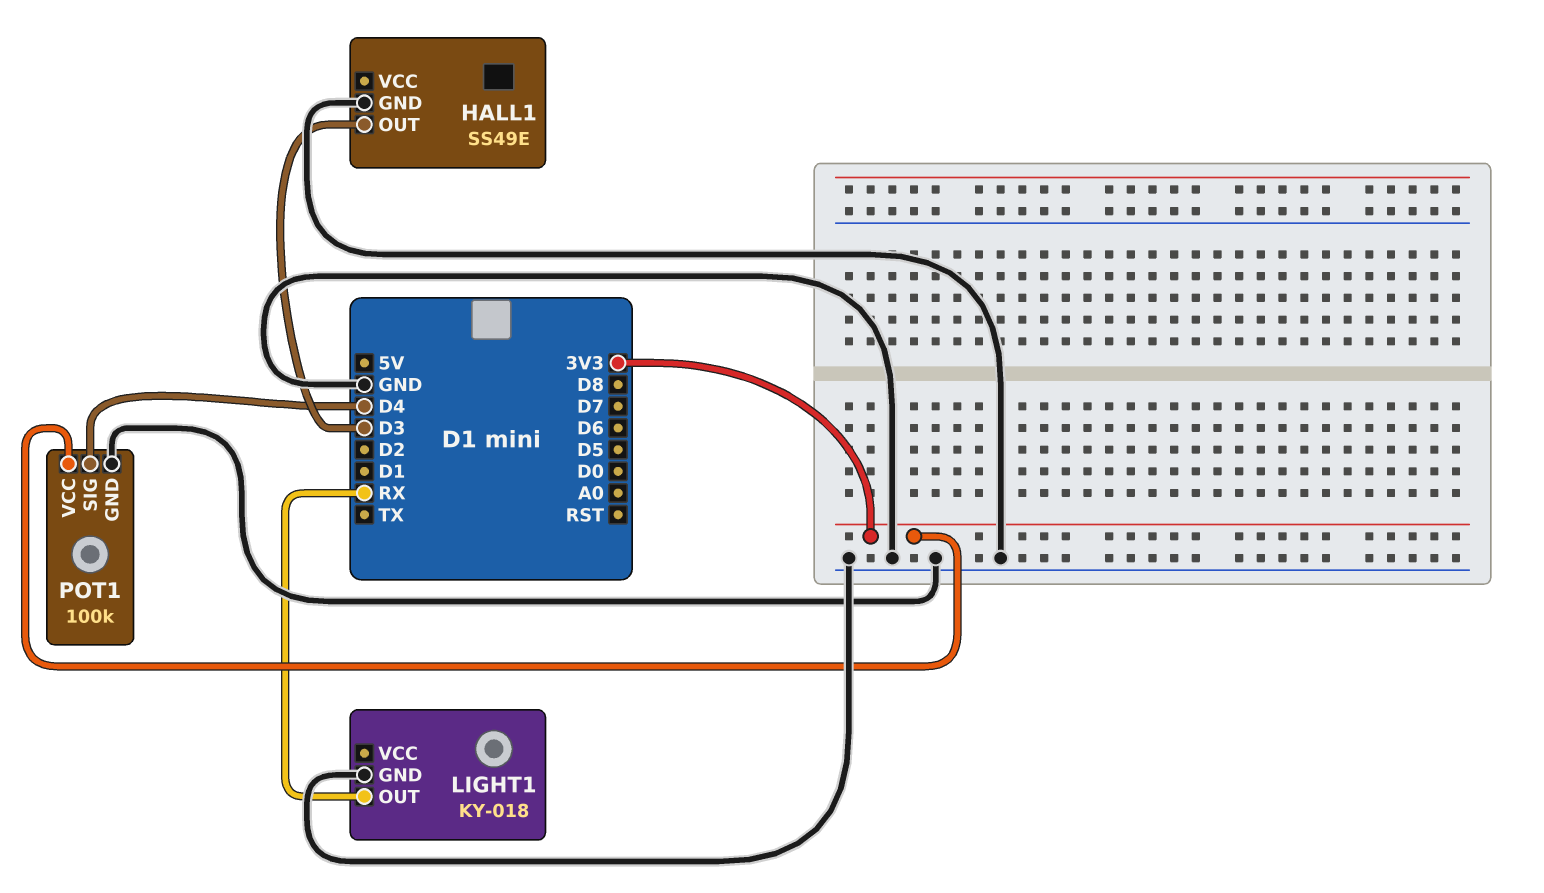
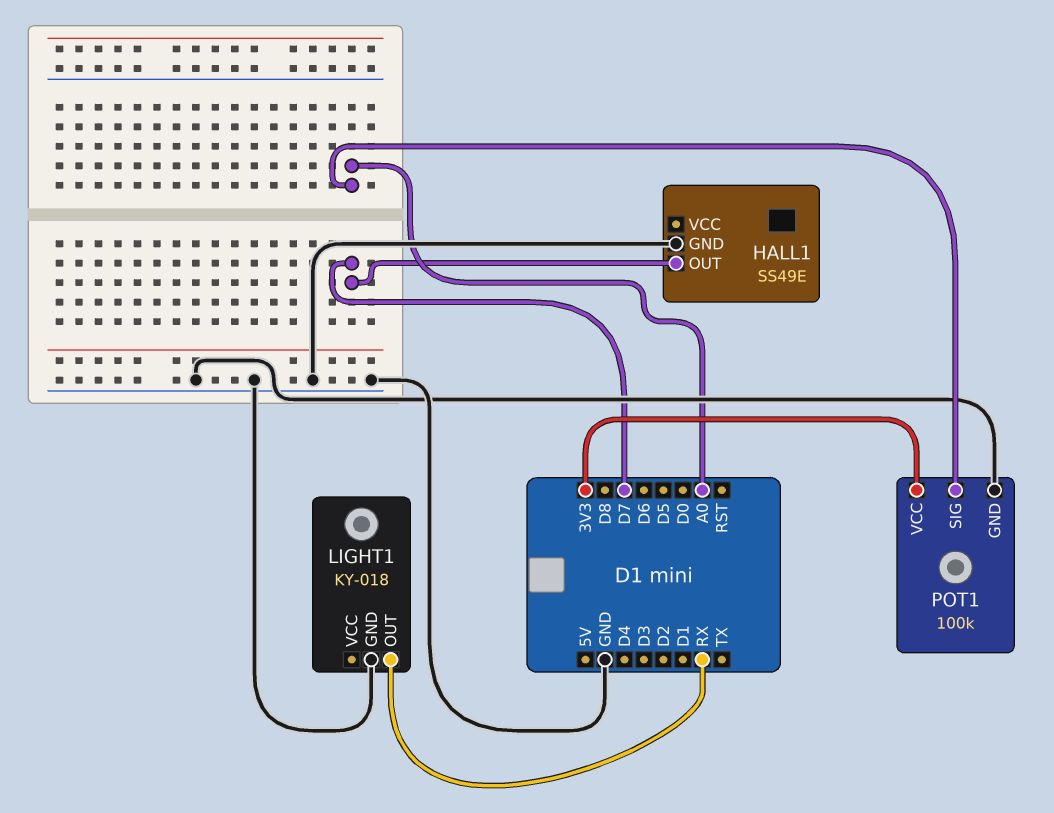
HALL1 pin OUT: D3 -> D7
POT1 pin SIG: D4 -> A0

